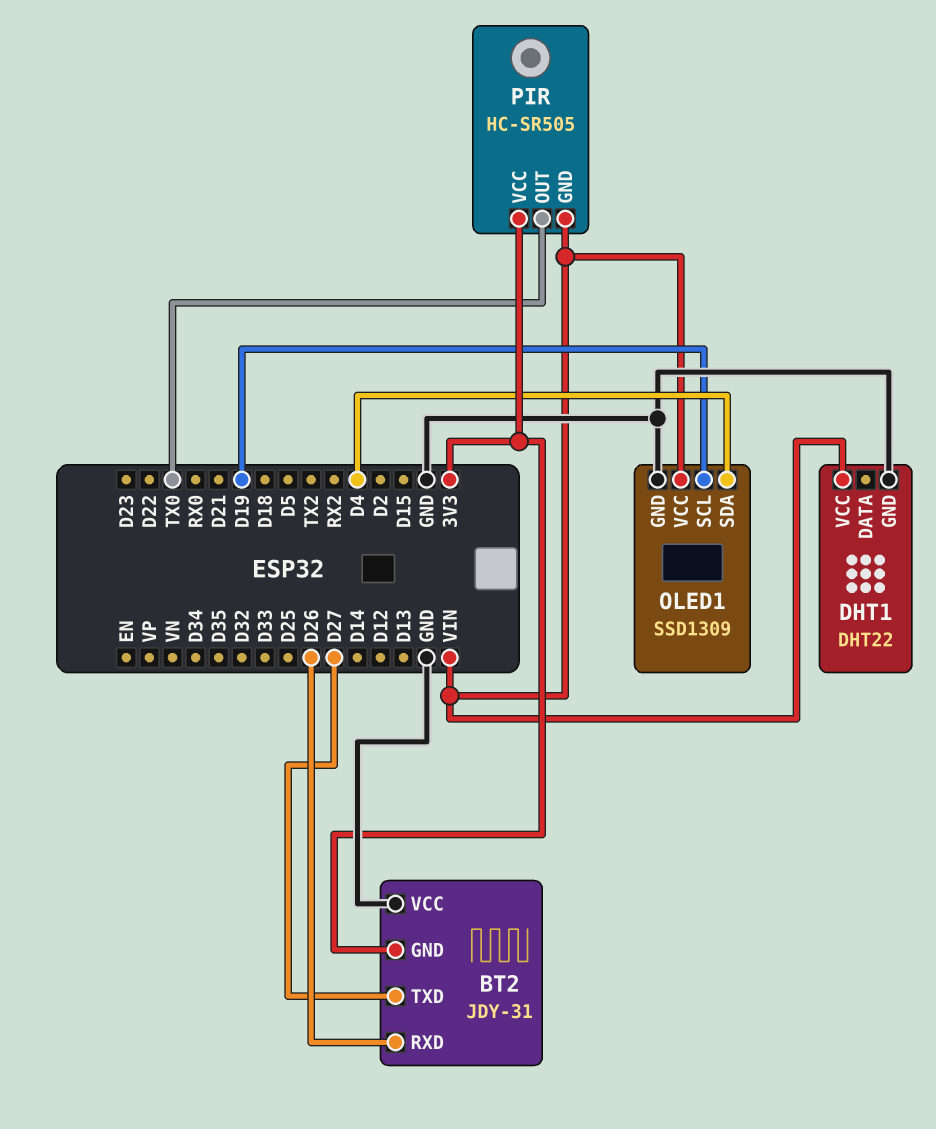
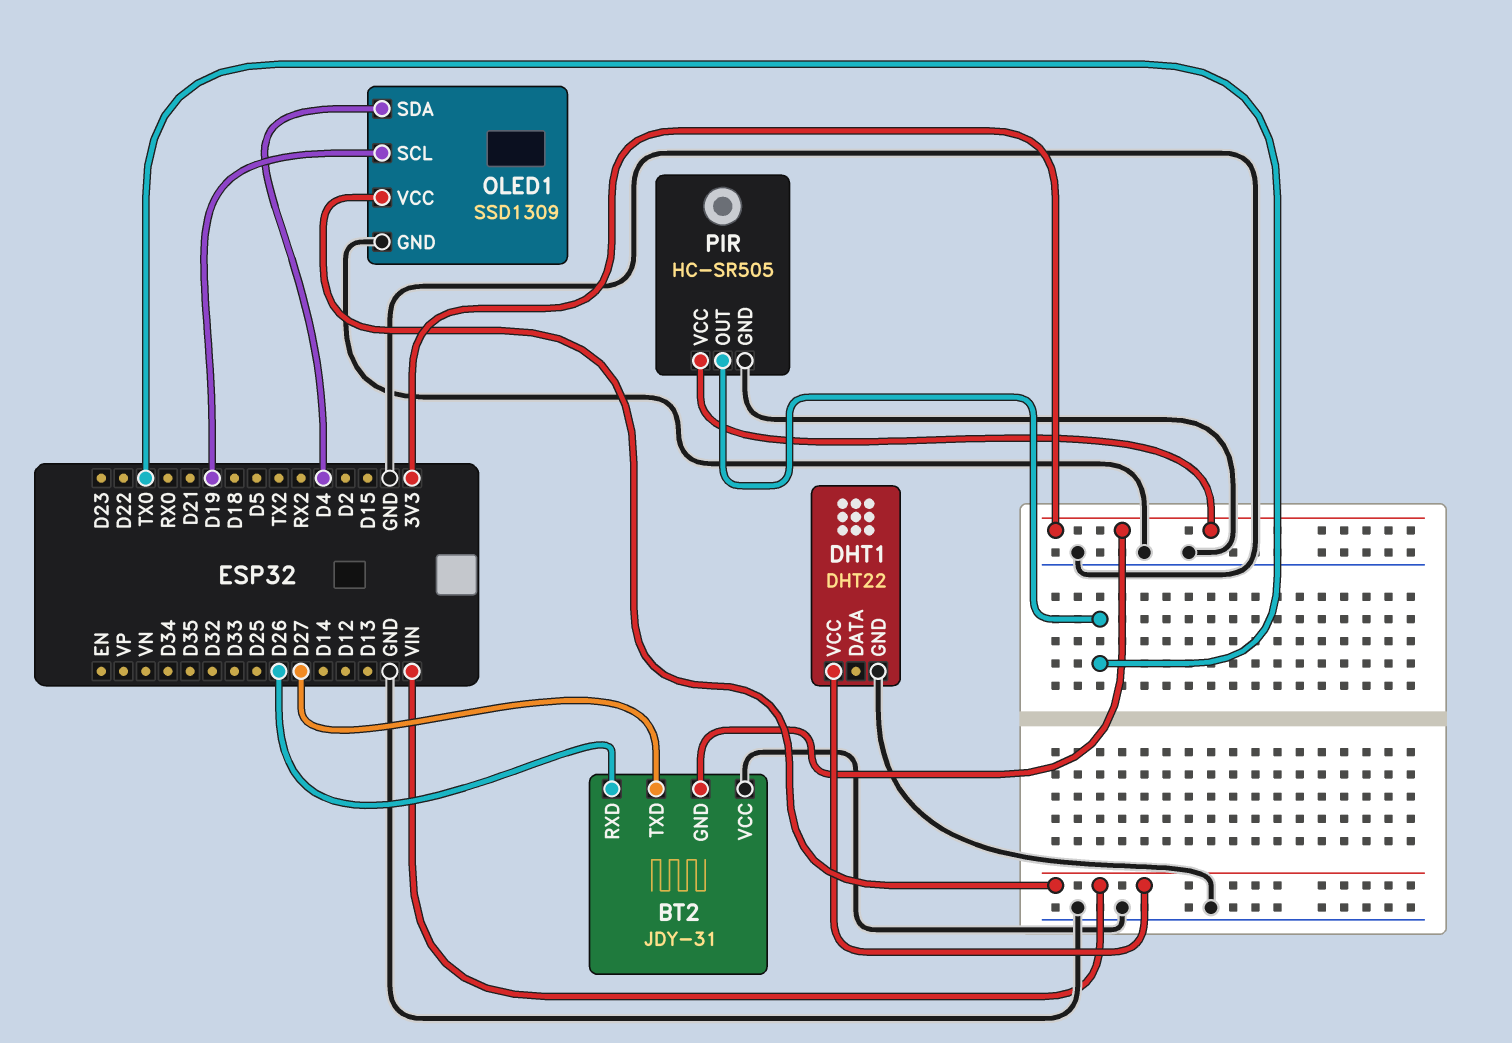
PIR pin GND: VIN -> GND

